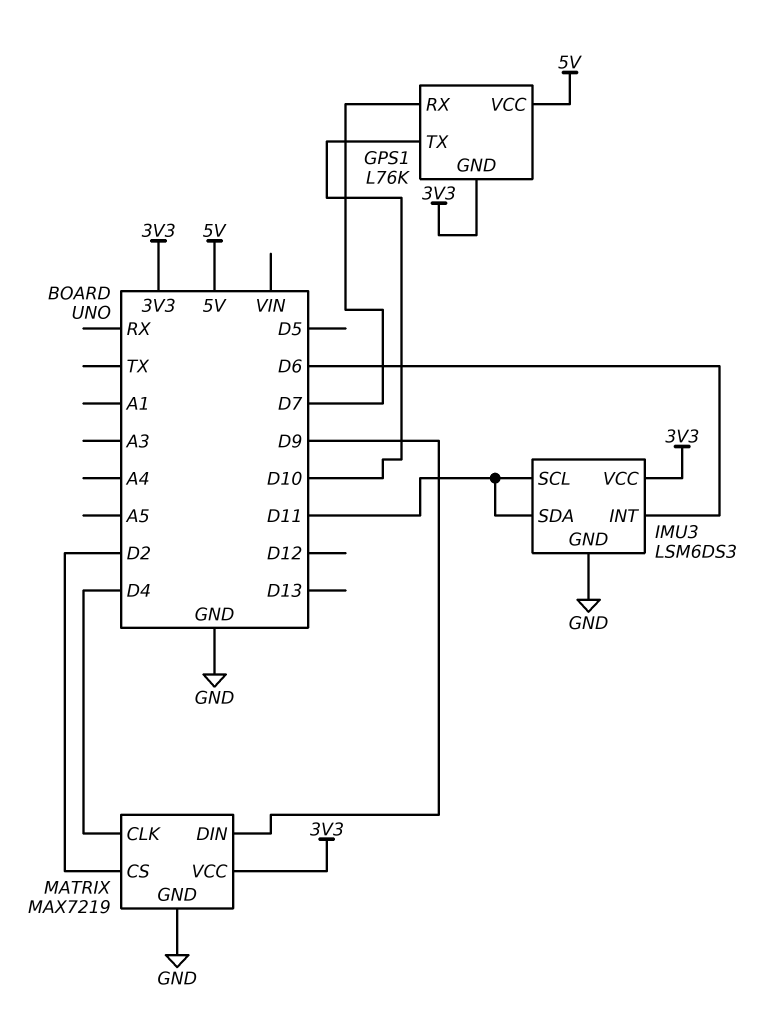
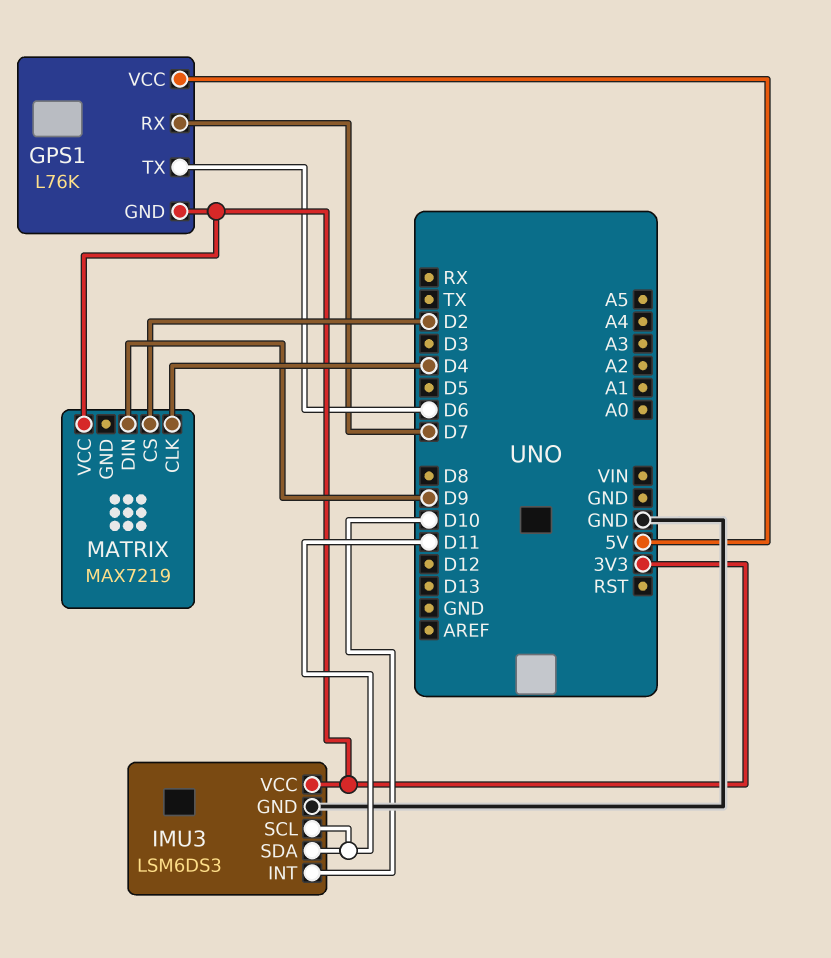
GPS1 pin TX: D10 -> D6
IMU3 pin INT: D6 -> D10
MATRIX pin GND: GND -> none

